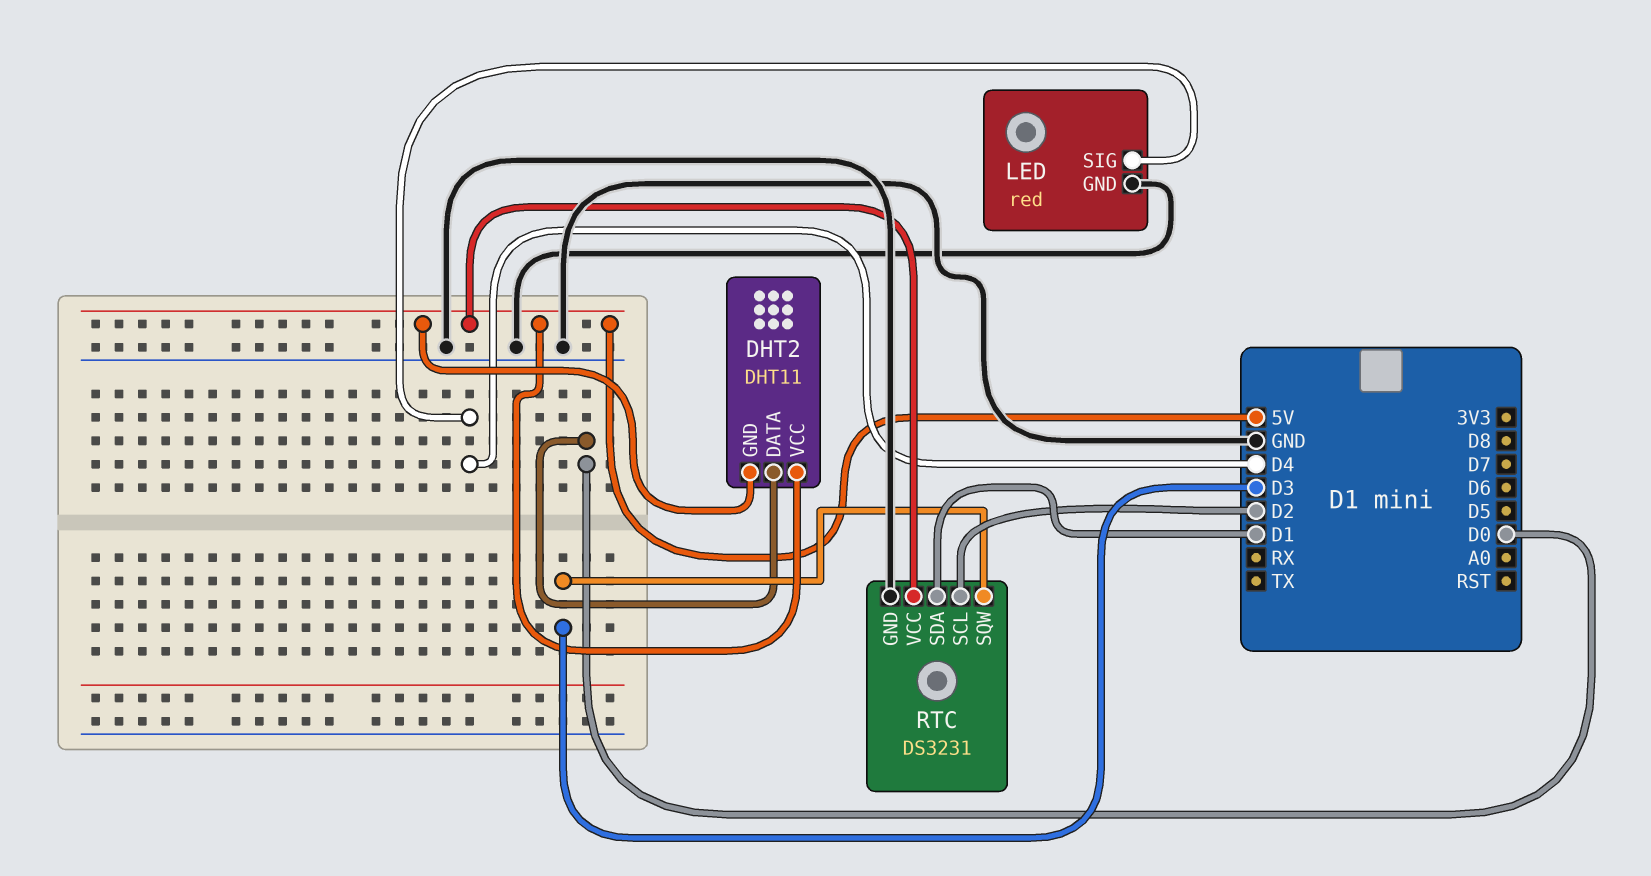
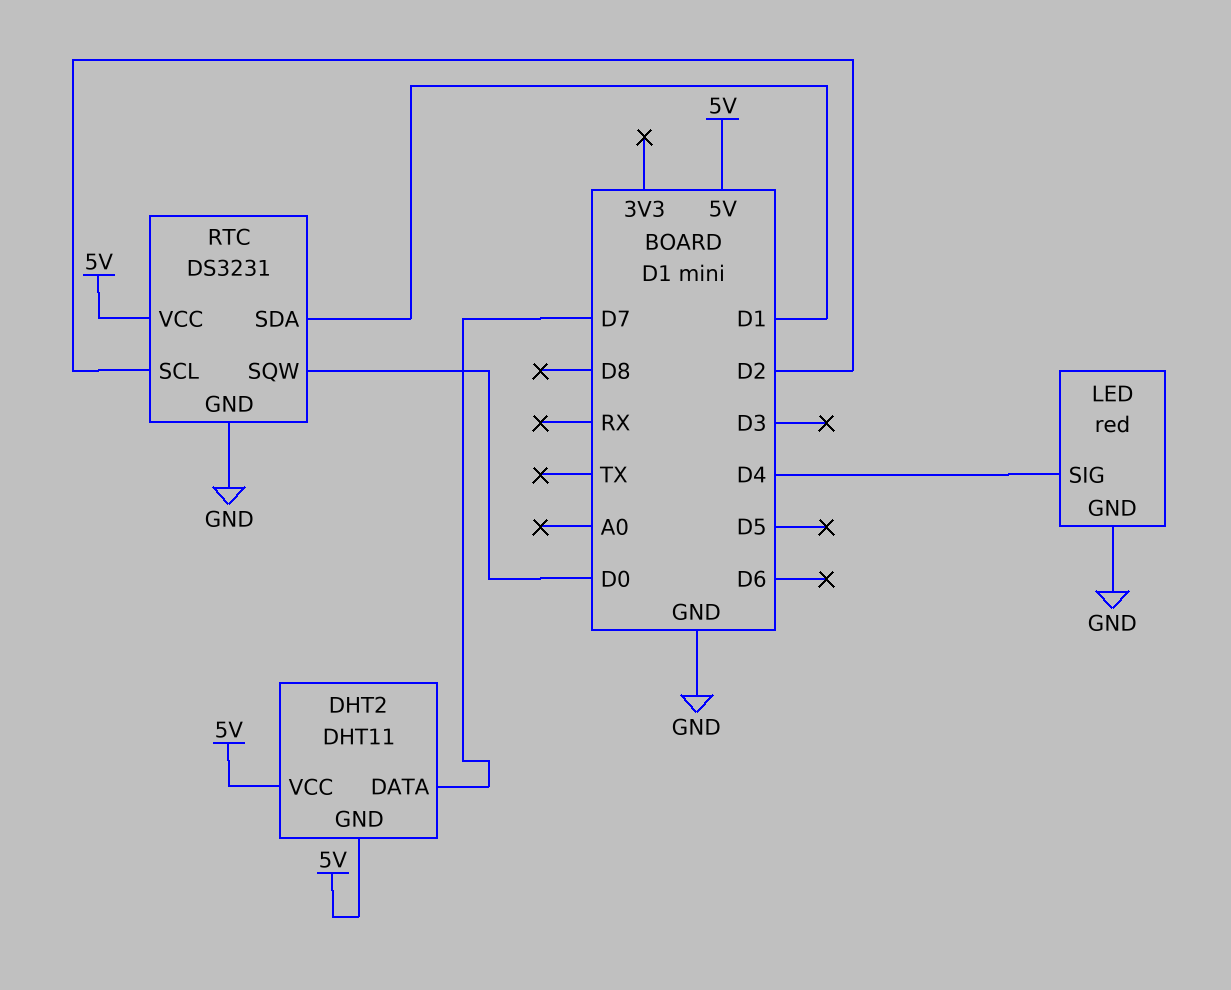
DHT2 pin DATA: D0 -> D7
RTC pin SQW: D3 -> D0

